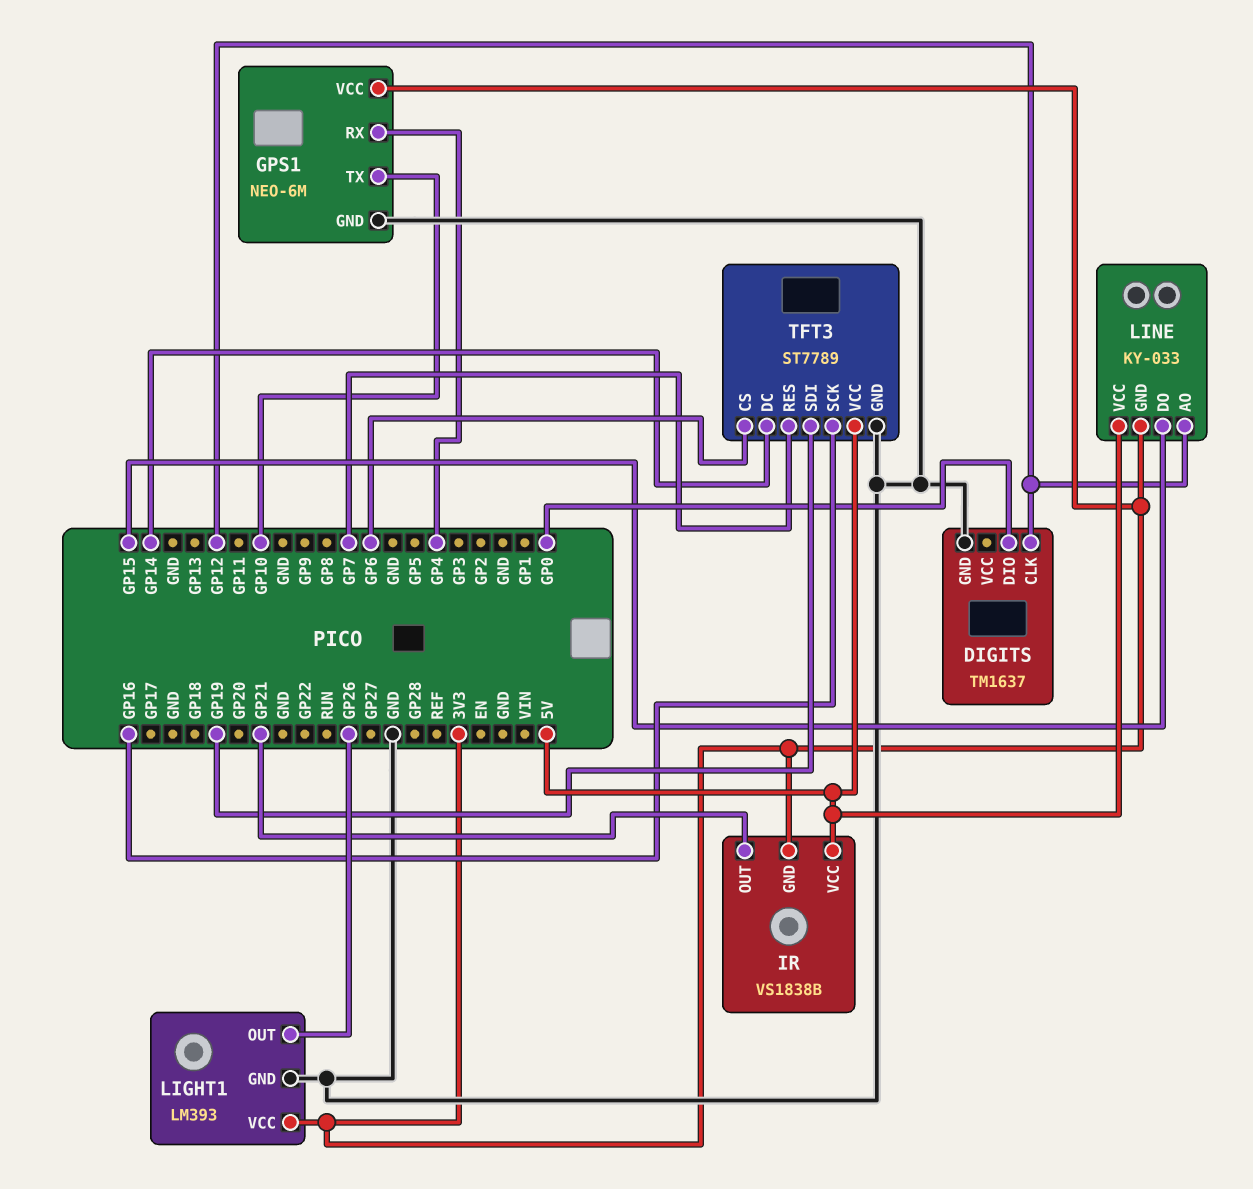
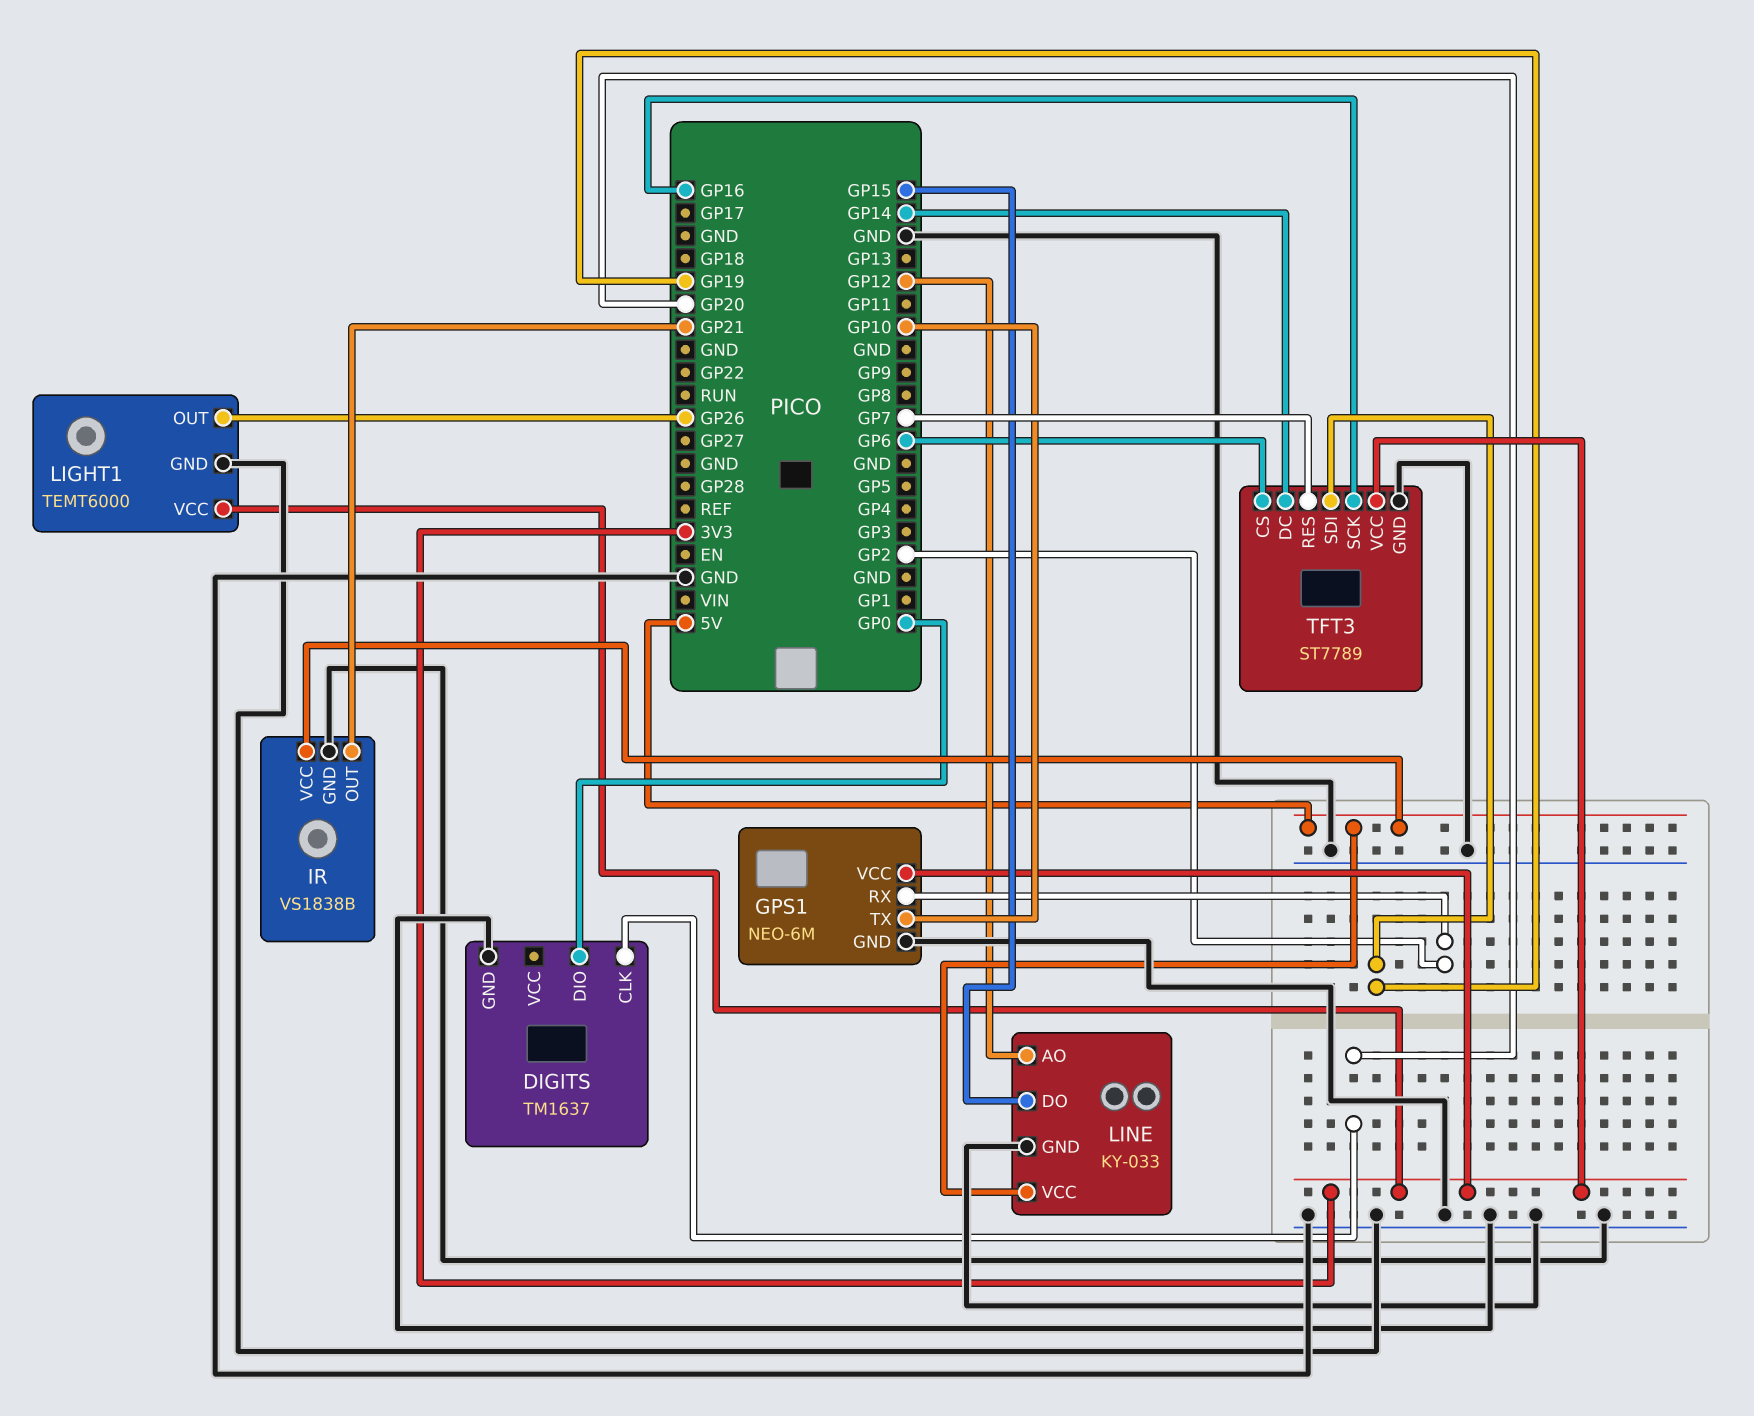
DIGITS pin CLK: GP12 -> GP20
GPS1 pin RX: GP4 -> GP2
IR pin GND: 3V3 -> GND
LIGHT1: LM393 -> TEMT6000
LINE pin GND: 3V3 -> GND
TFT3 pin VCC: 5V -> 3V3

